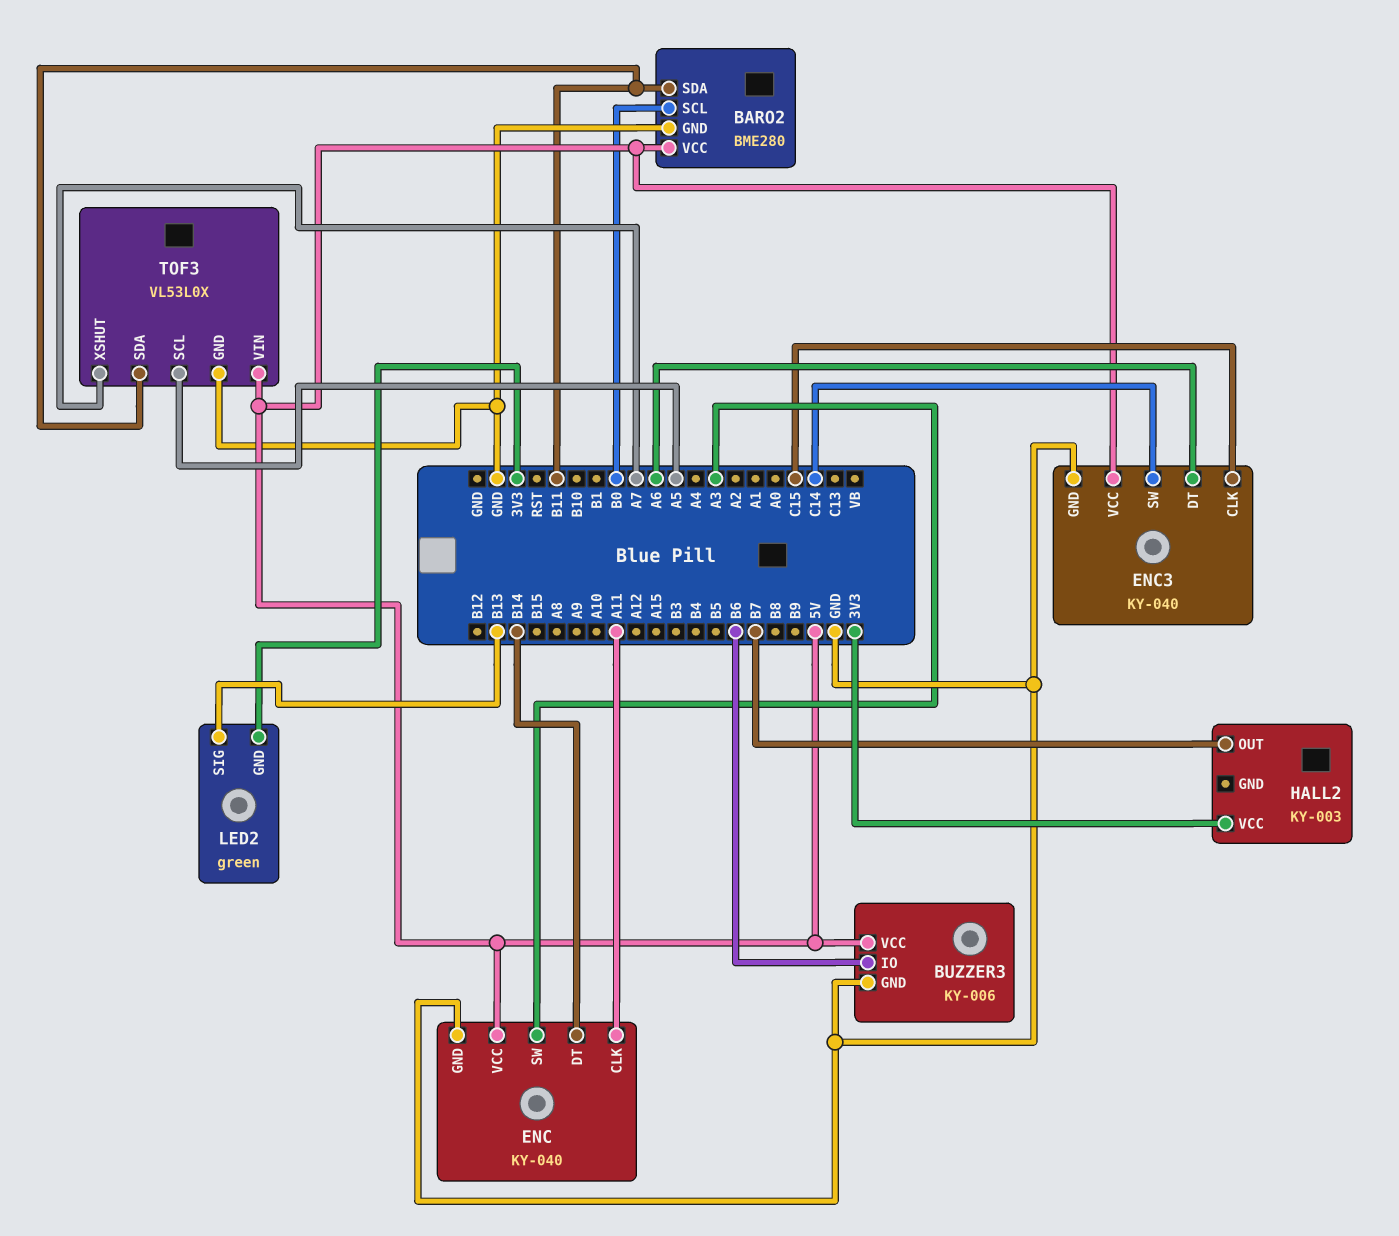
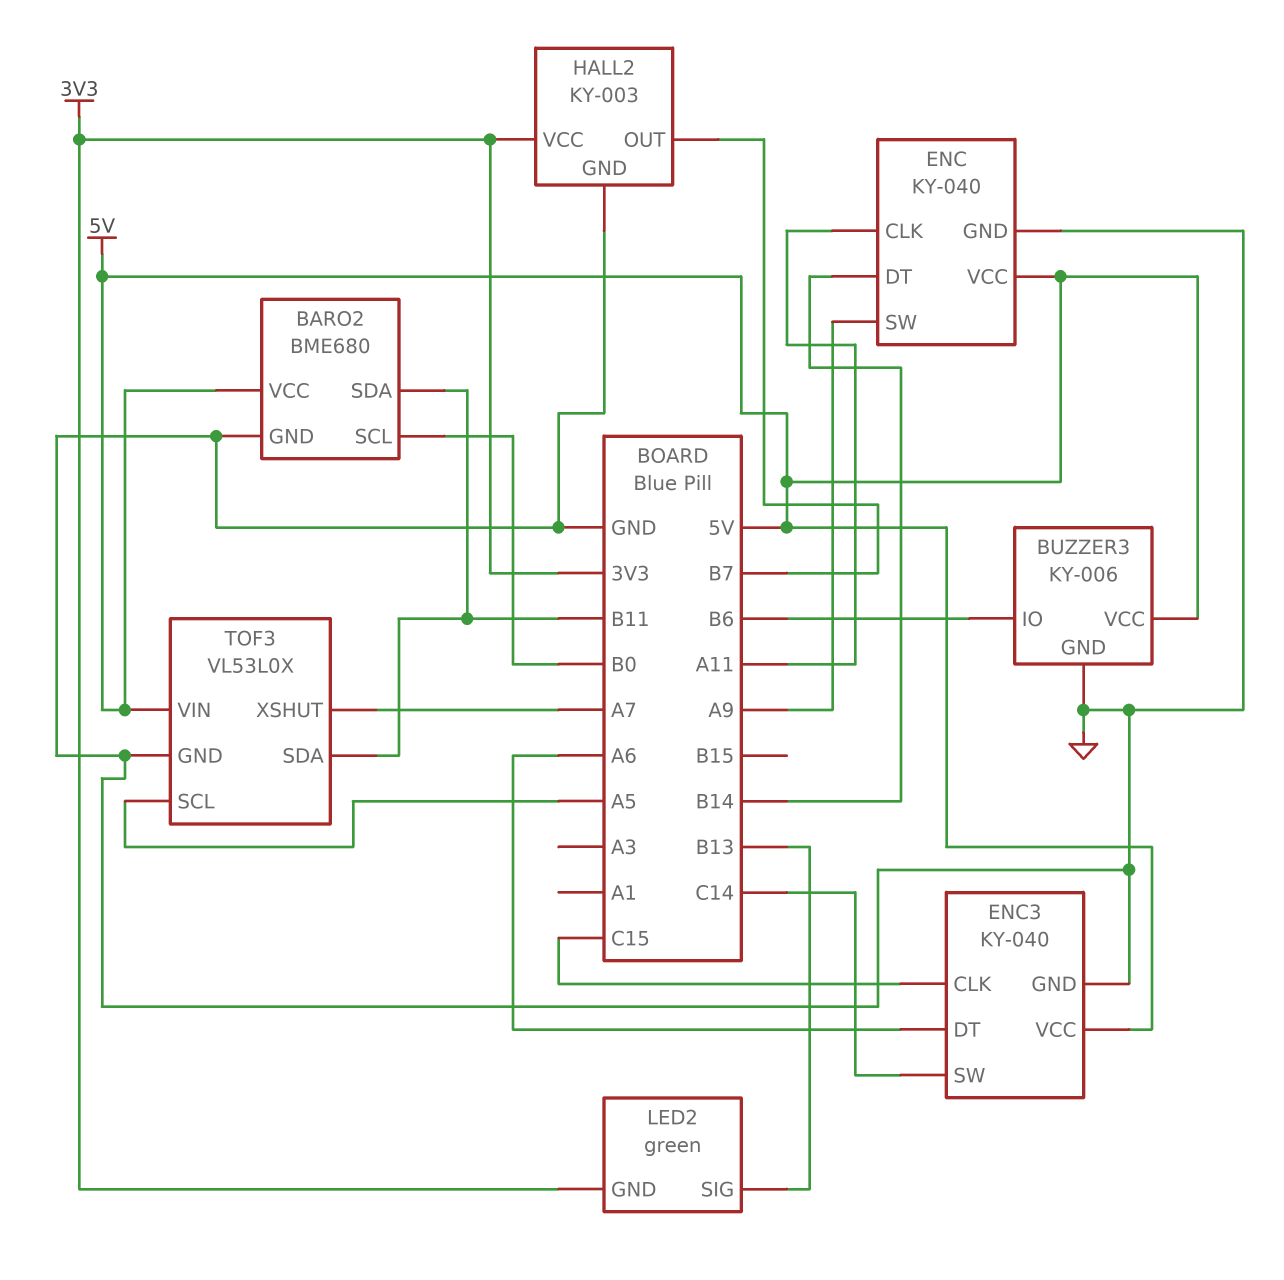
BARO2: BME280 -> BME680
ENC pin SW: A3 -> A9
HALL2 pin GND: none -> GND

